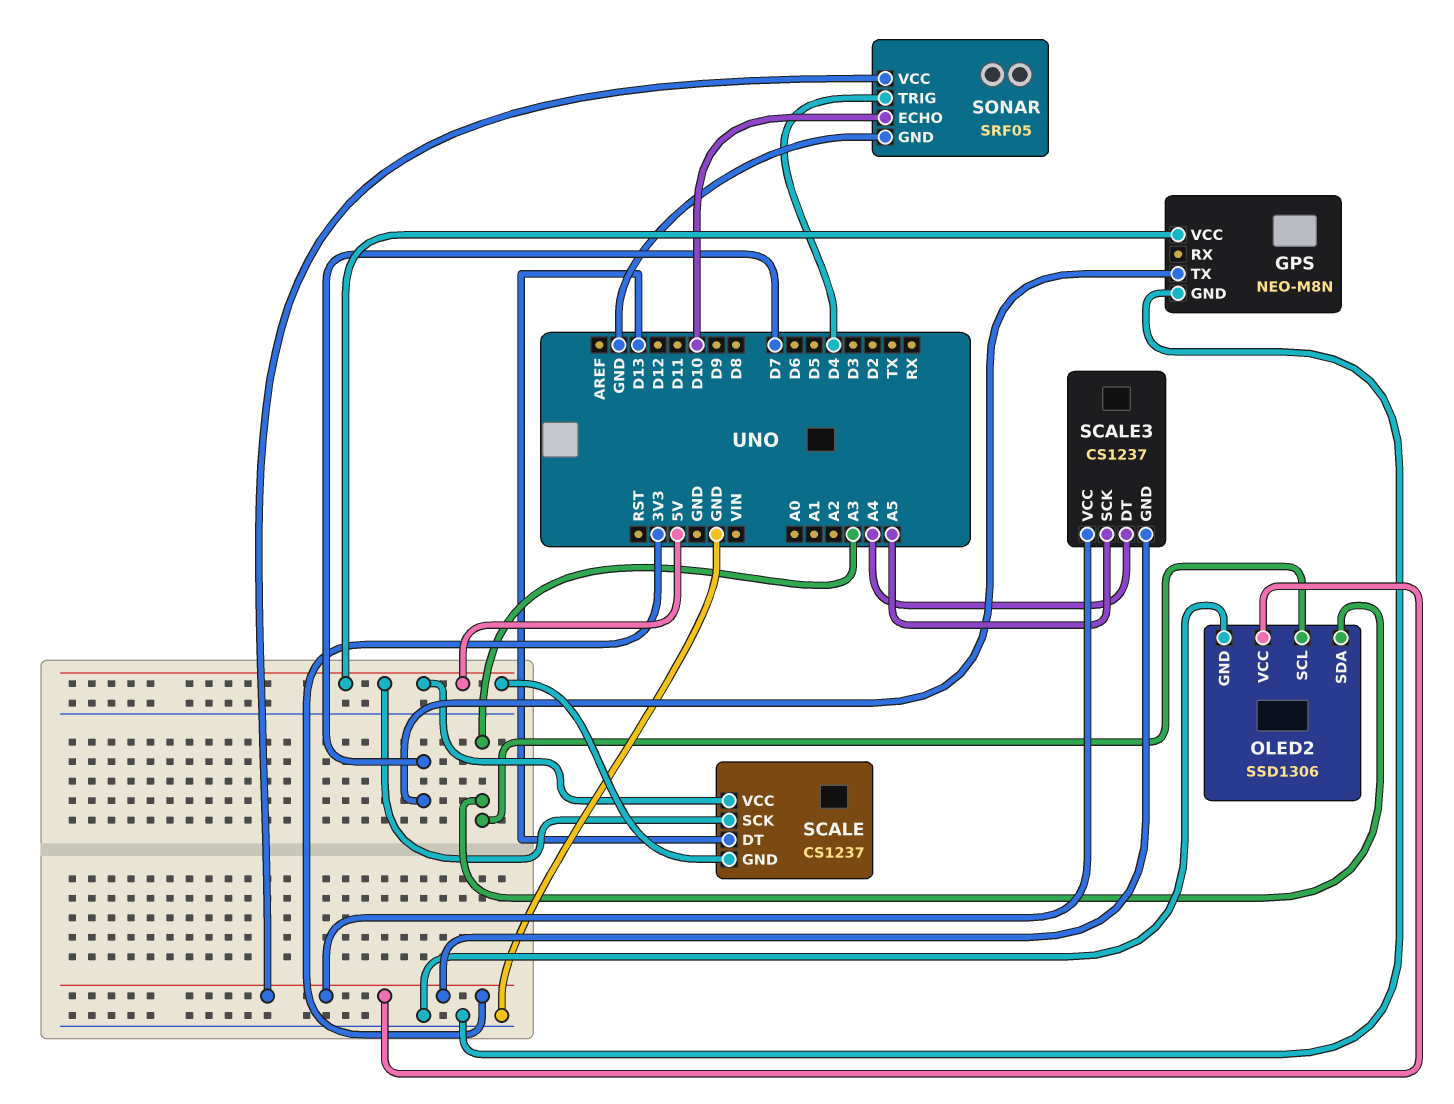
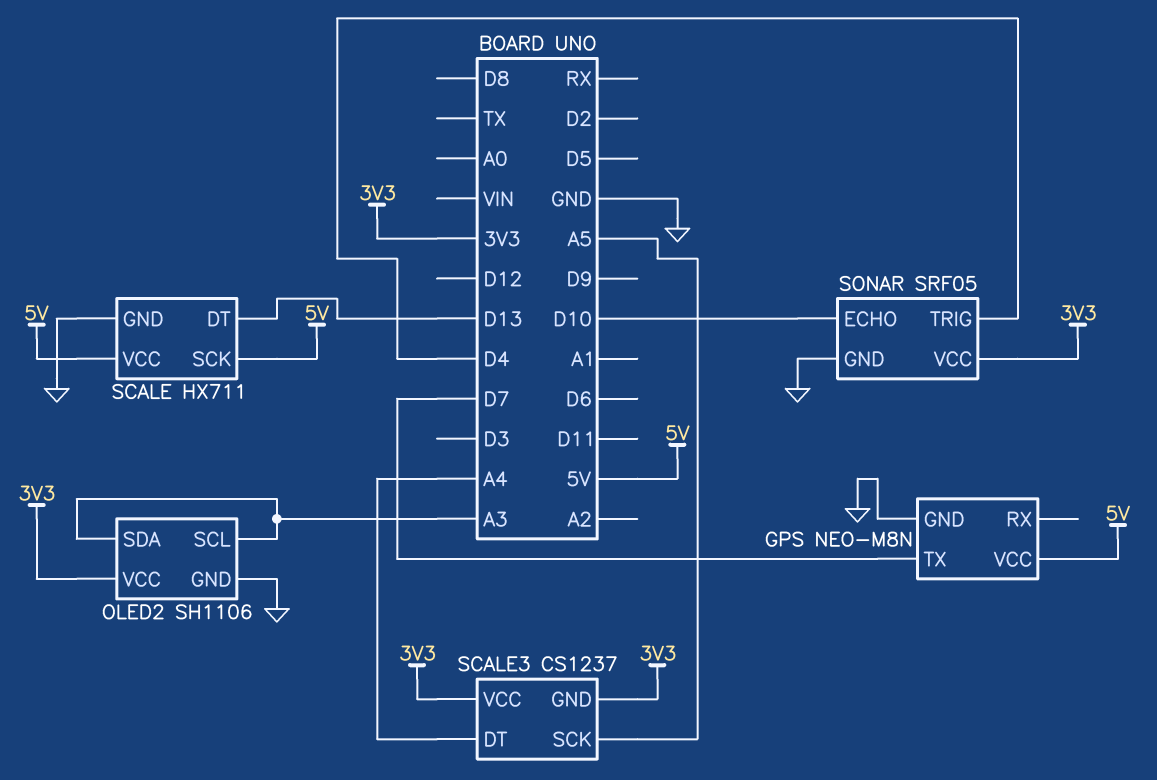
OLED2: SSD1306 -> SH1106
SCALE: CS1237 -> HX711
SCALE pin GND: 5V -> GND

